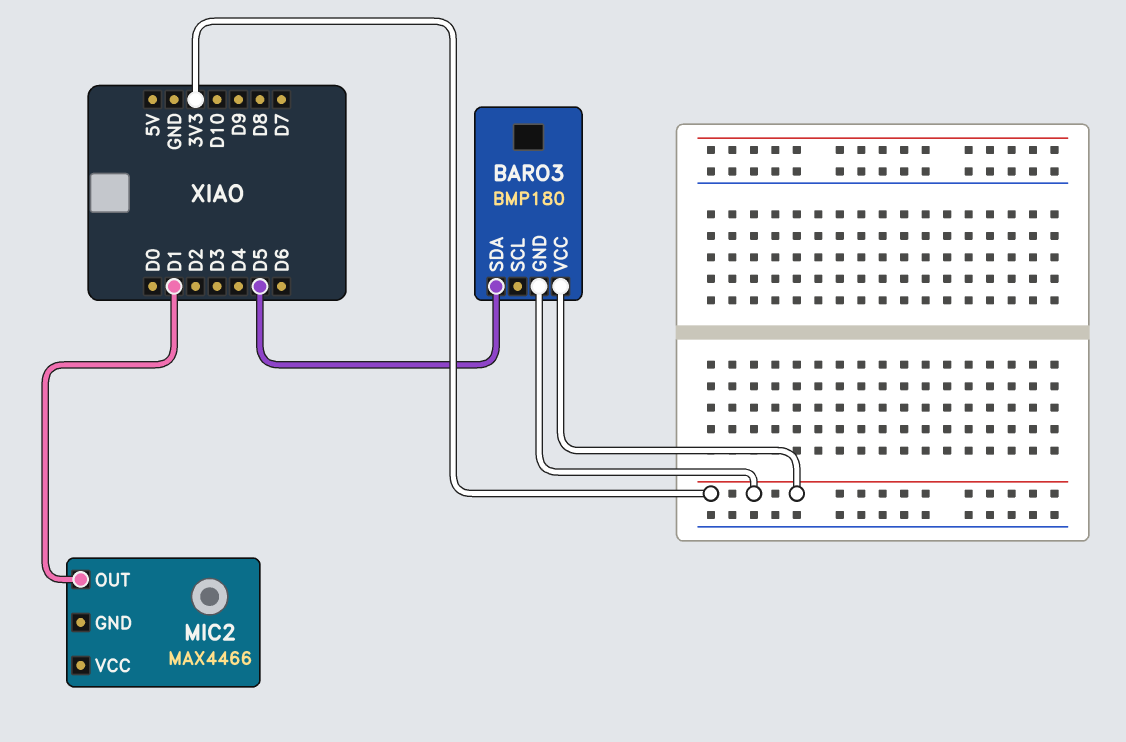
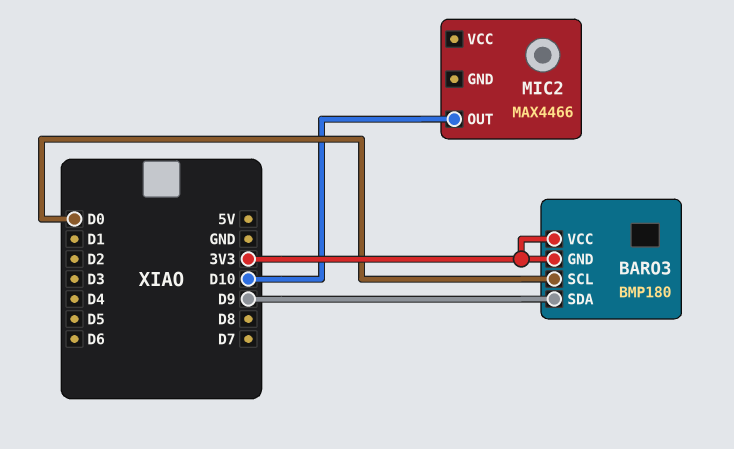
BARO3 pin SCL: none -> D0
BARO3 pin SDA: D5 -> D9
MIC2 pin OUT: D1 -> D10

